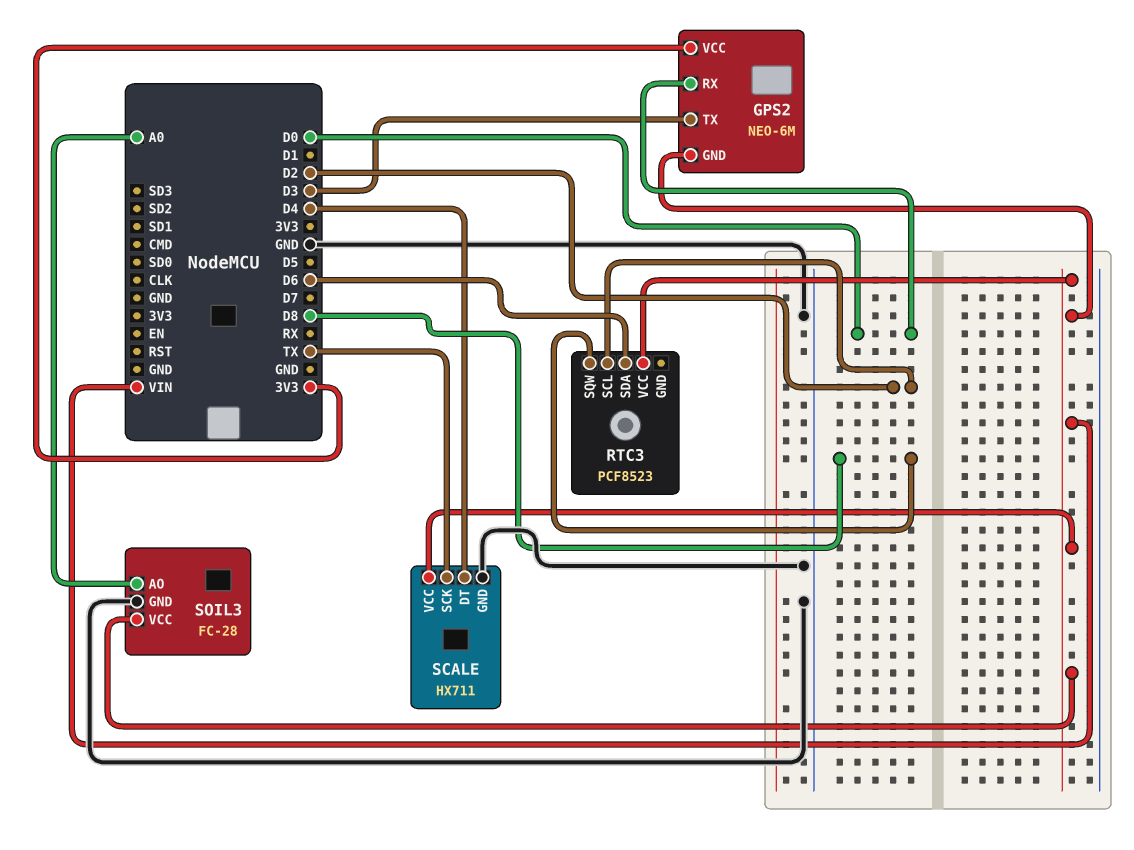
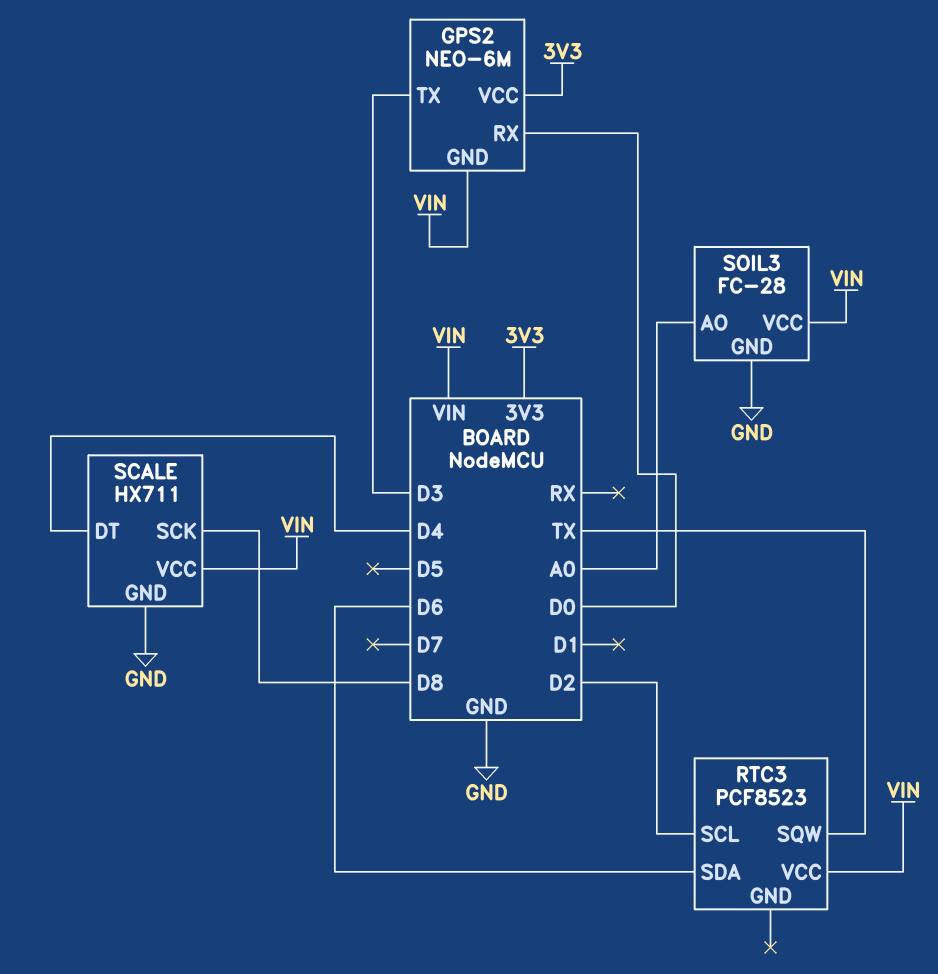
RTC3 pin SQW: D8 -> TX
SCALE pin SCK: TX -> D8

